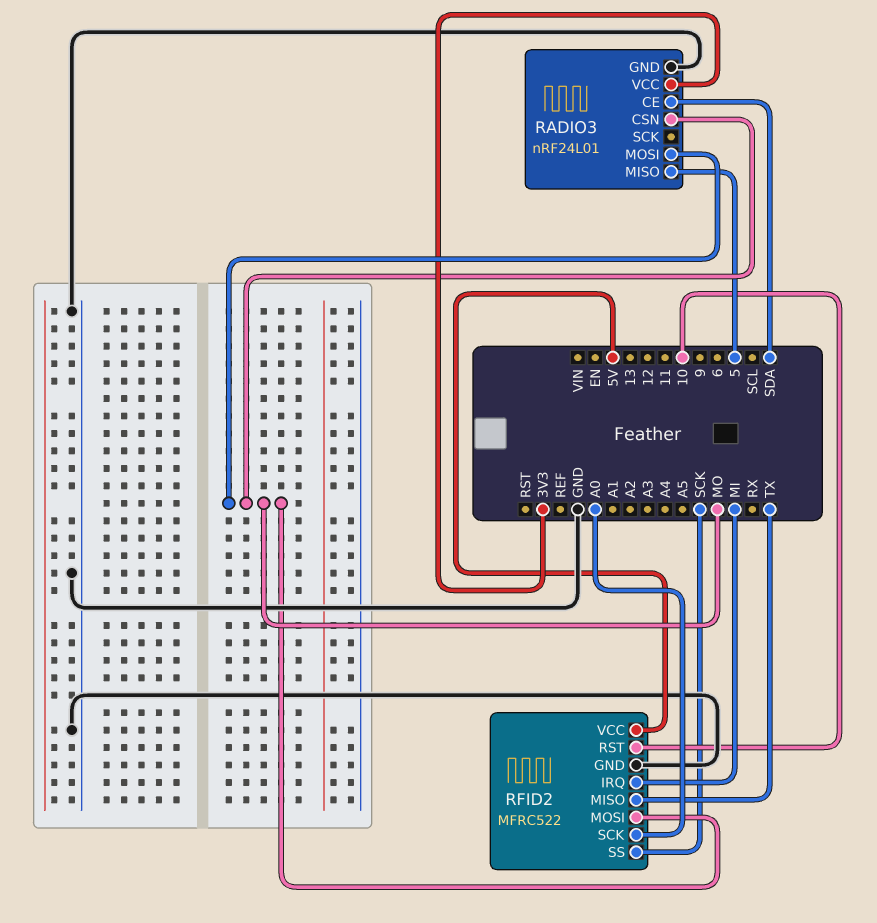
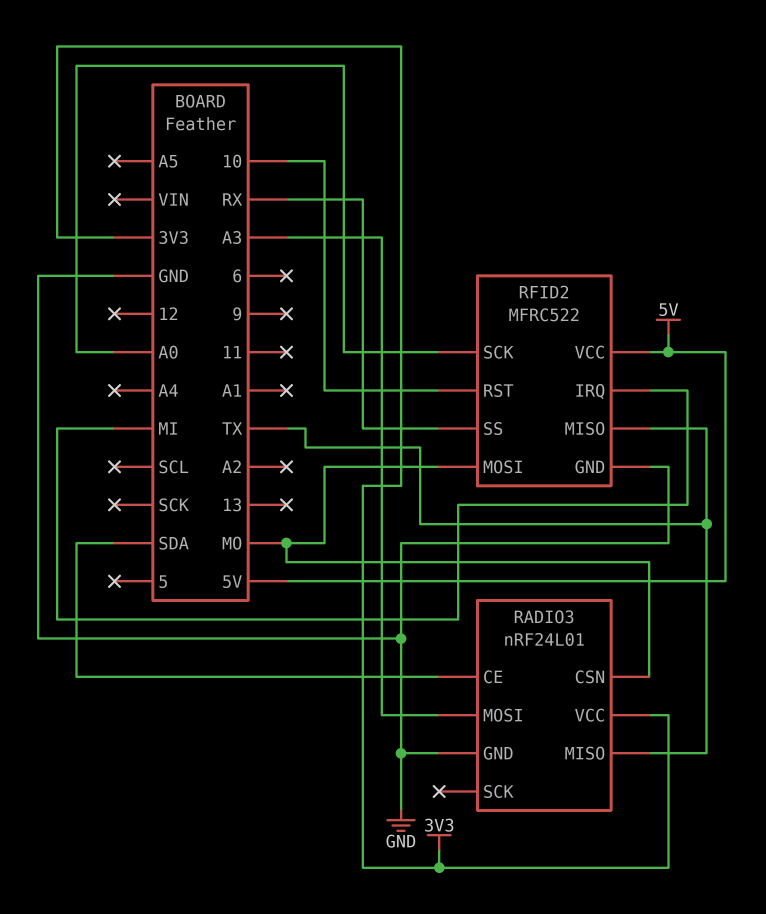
RADIO3 pin MISO: 5 -> TX
RADIO3 pin MOSI: MO -> A3
RFID2 pin SS: SCK -> RX

